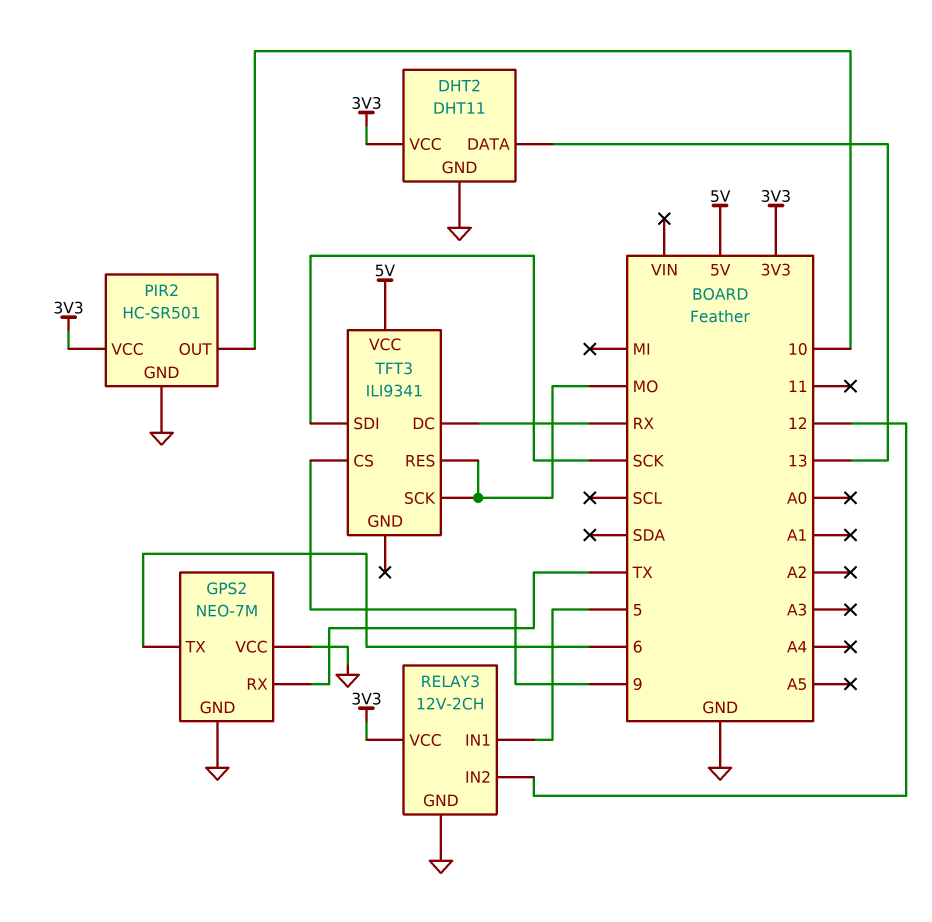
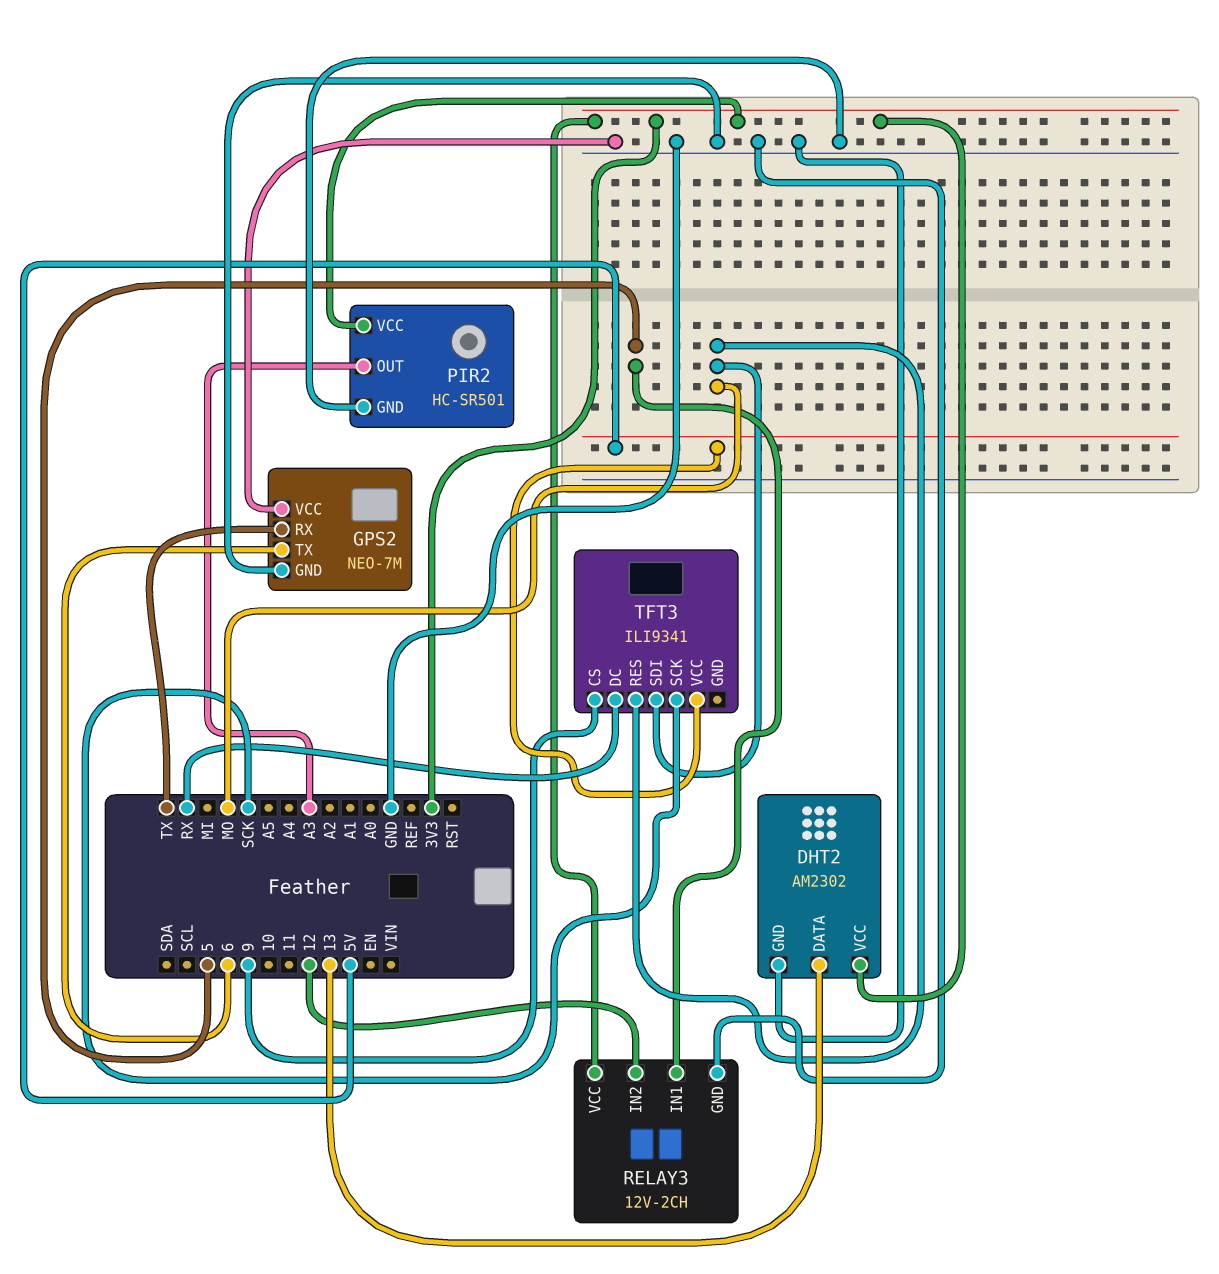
DHT2: DHT11 -> AM2302
PIR2 pin OUT: 10 -> A3
TFT3 pin SCK: MO -> SCK
TFT3 pin SDI: SCK -> MO

